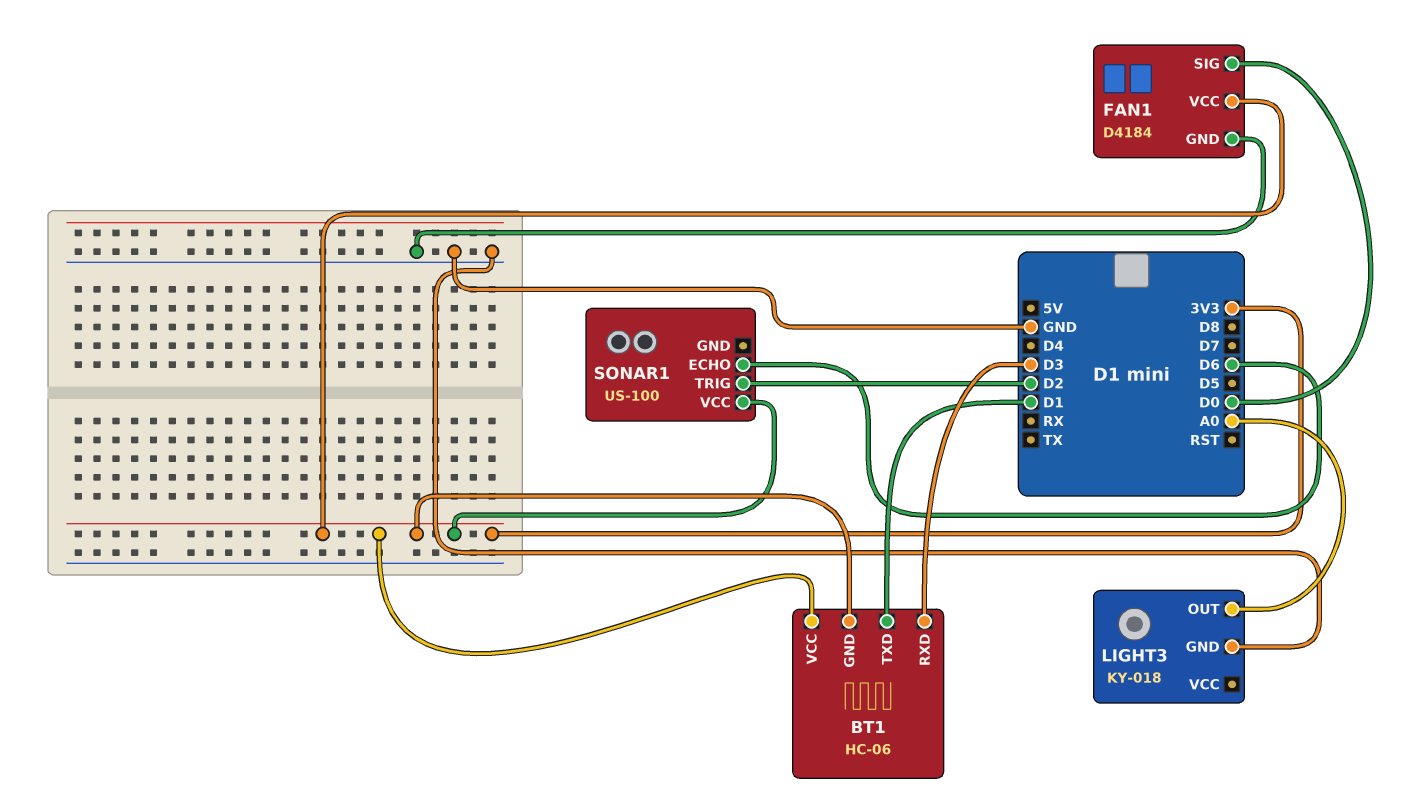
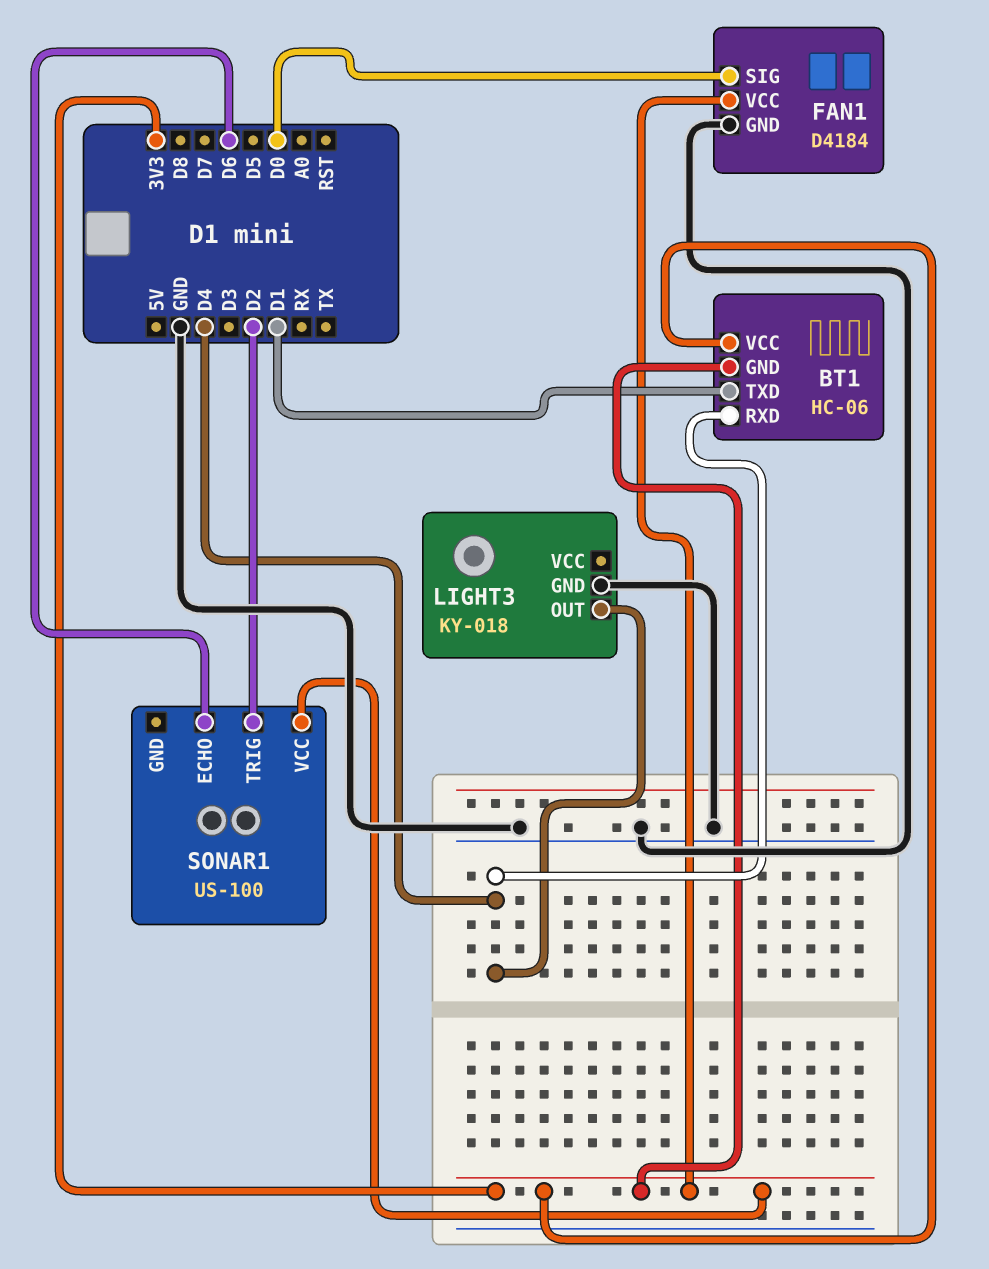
BT1 pin RXD: D3 -> D4
LIGHT3 pin OUT: A0 -> D4

